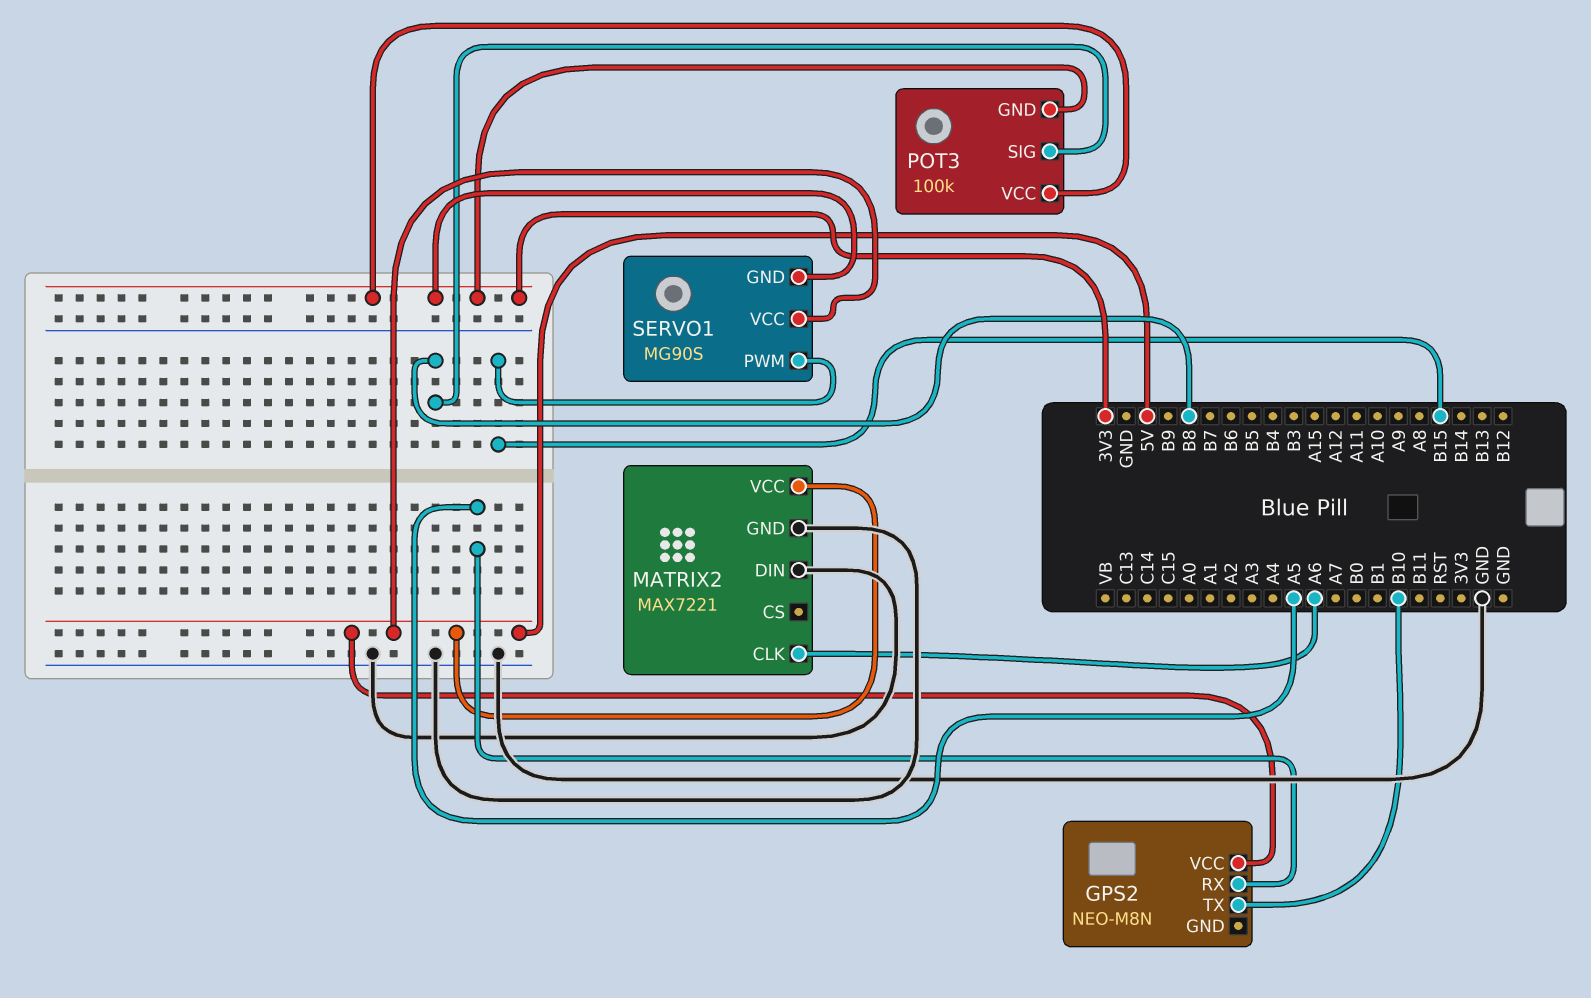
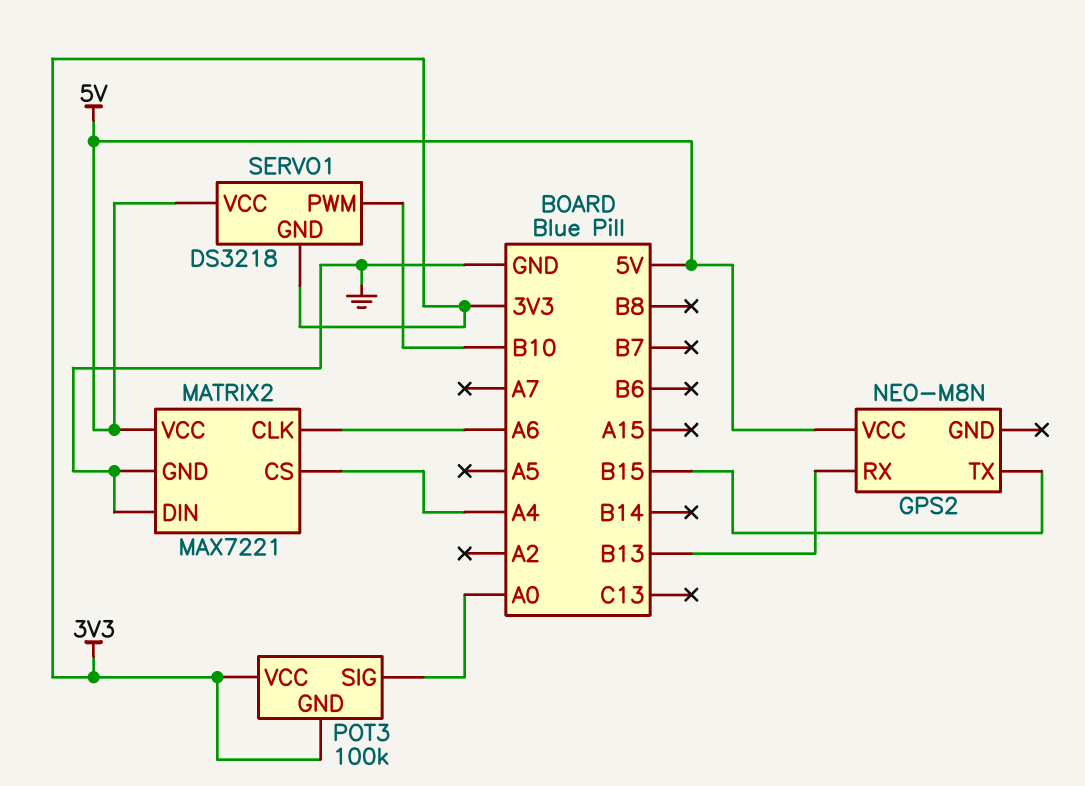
GPS2 pin RX: A5 -> B13
GPS2 pin TX: B10 -> B15
MATRIX2 pin CS: none -> A4
POT3 pin SIG: B8 -> A0
SERVO1: MG90S -> DS3218
SERVO1 pin PWM: B15 -> B10

